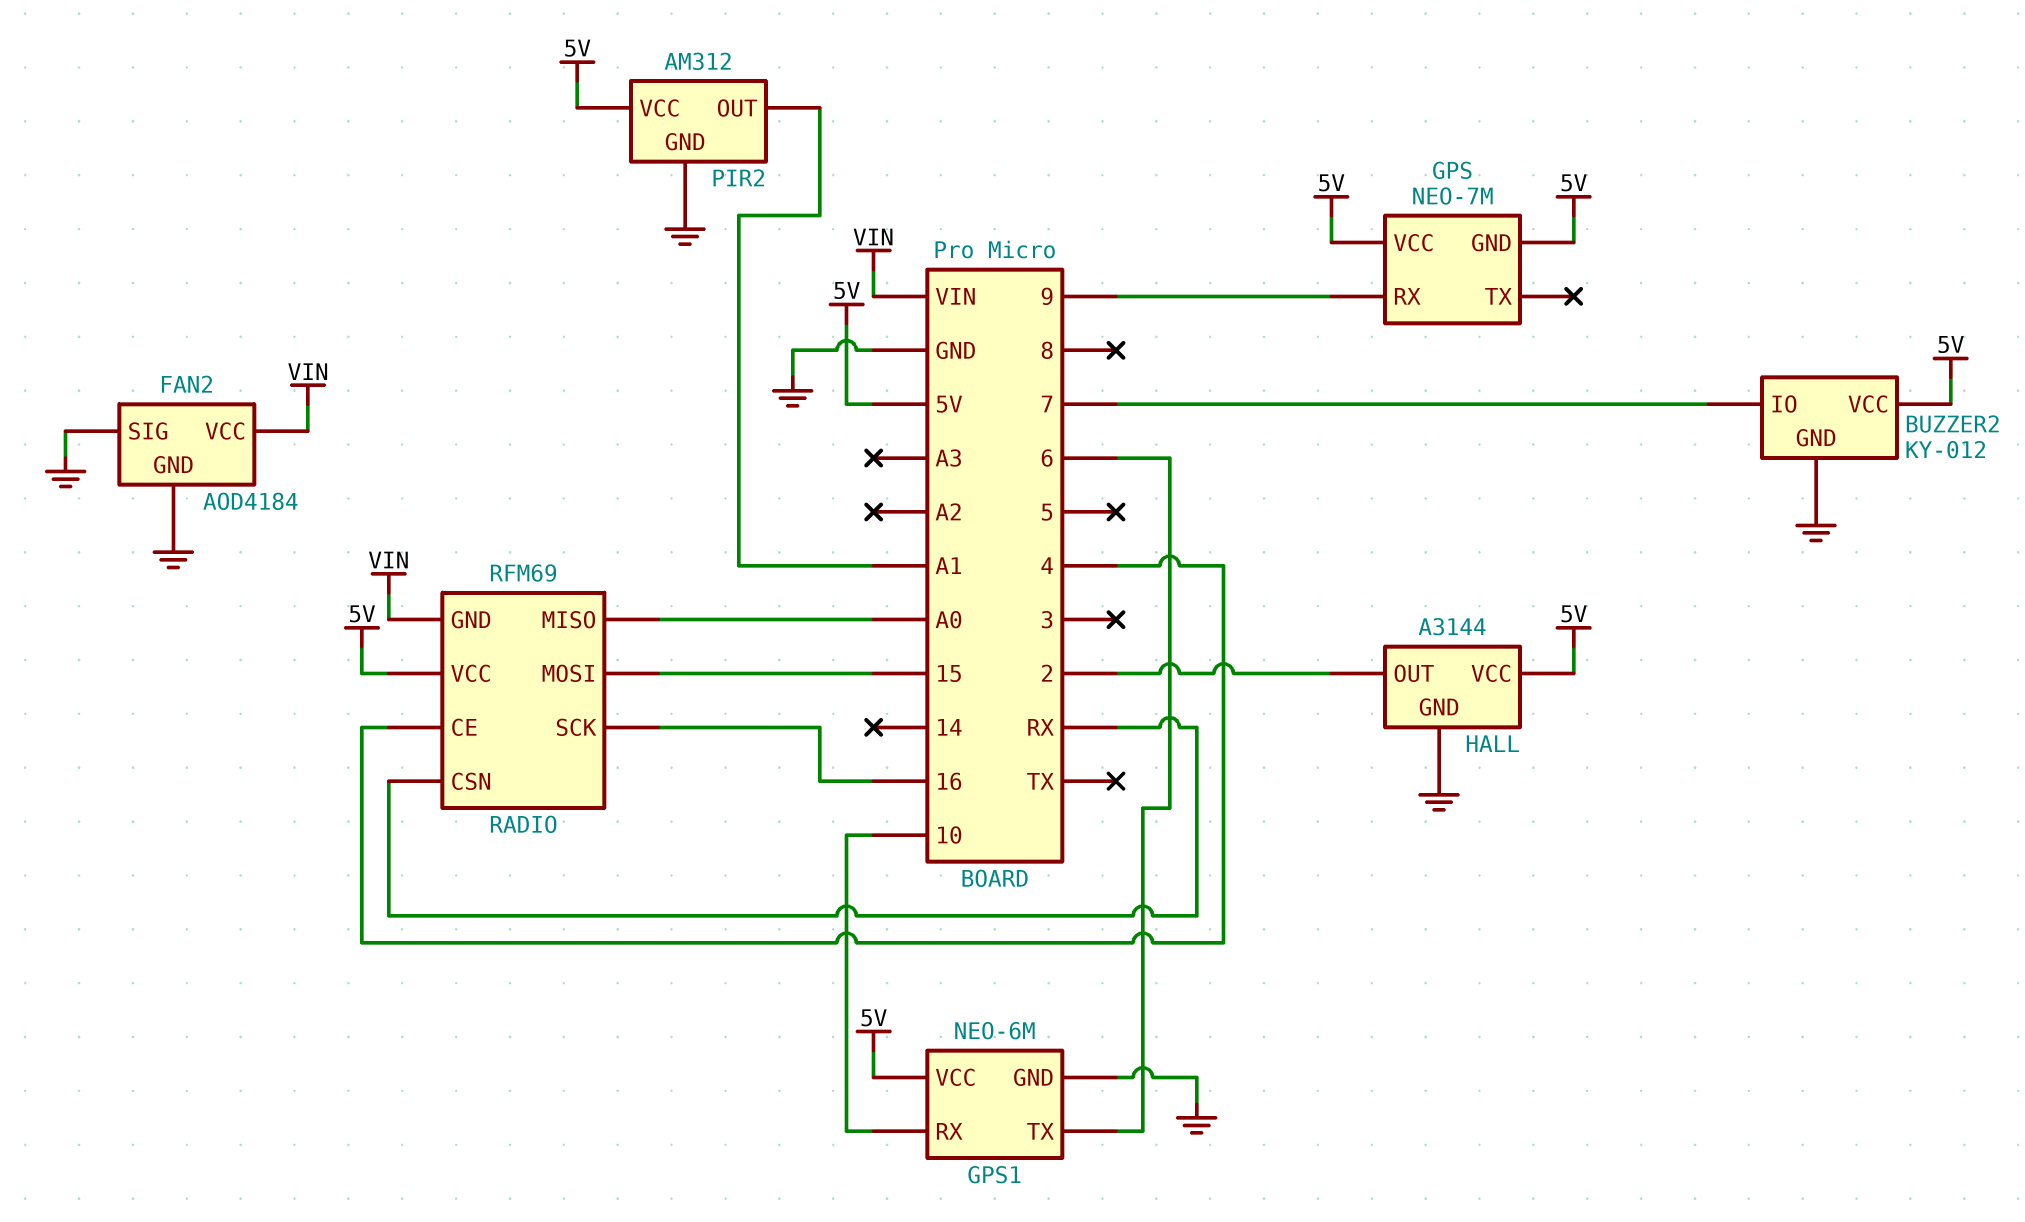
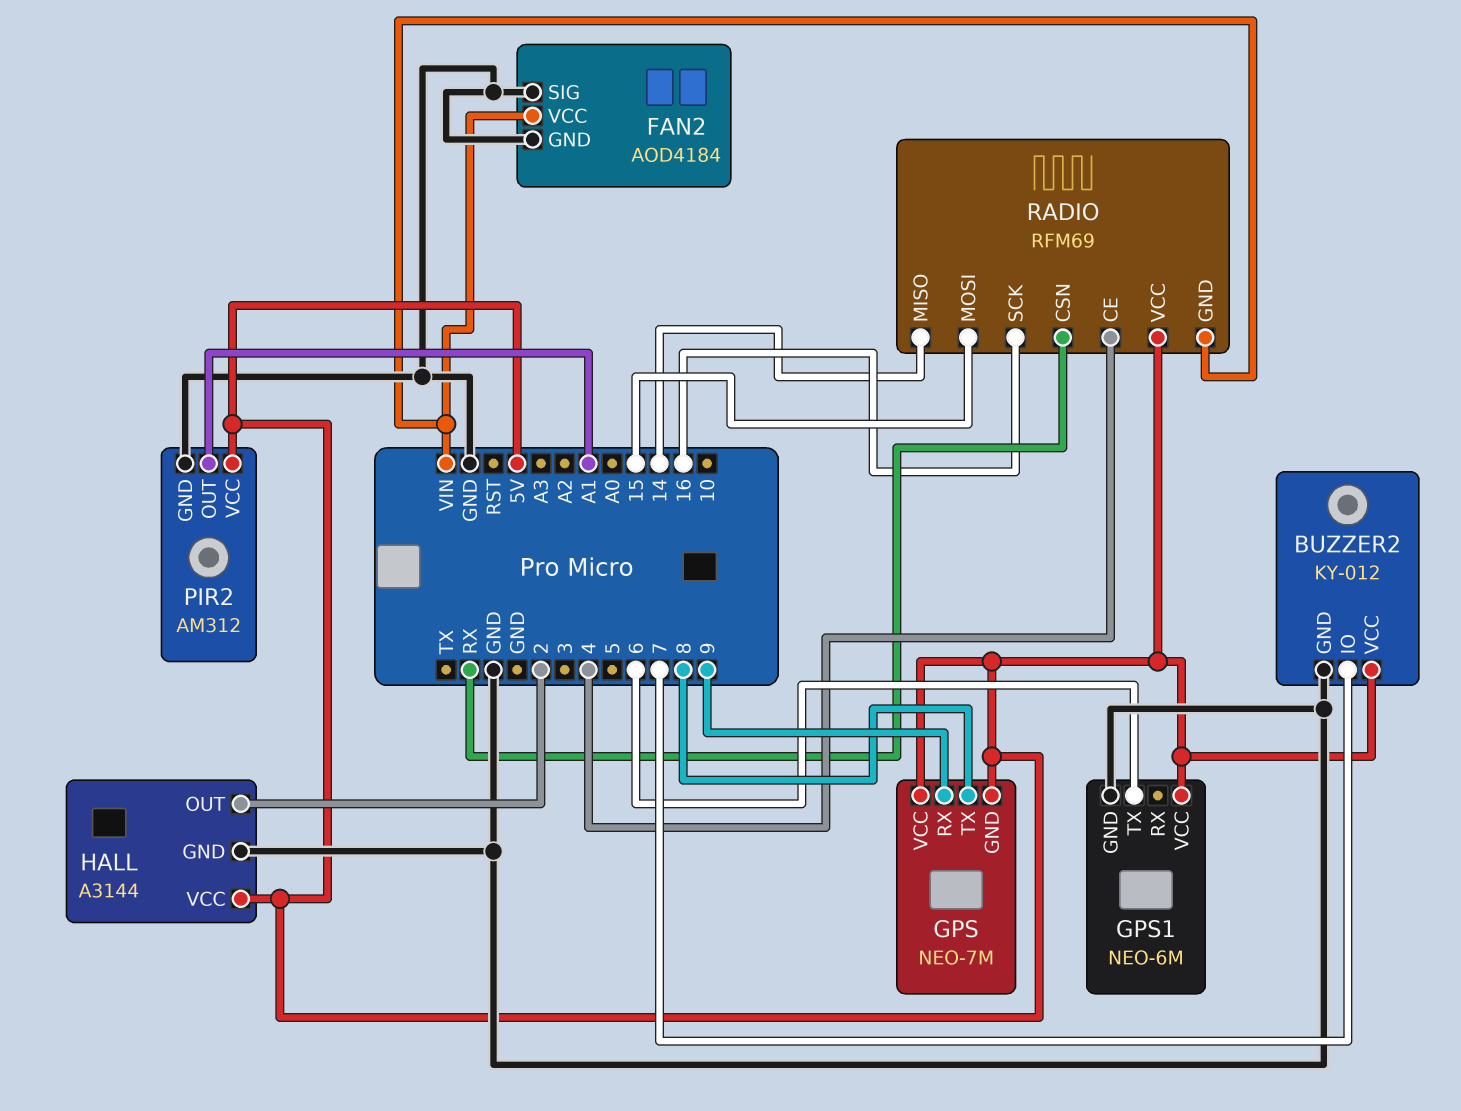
GPS pin TX: none -> 8
GPS1 pin RX: 10 -> none
RADIO pin MISO: A0 -> 14

